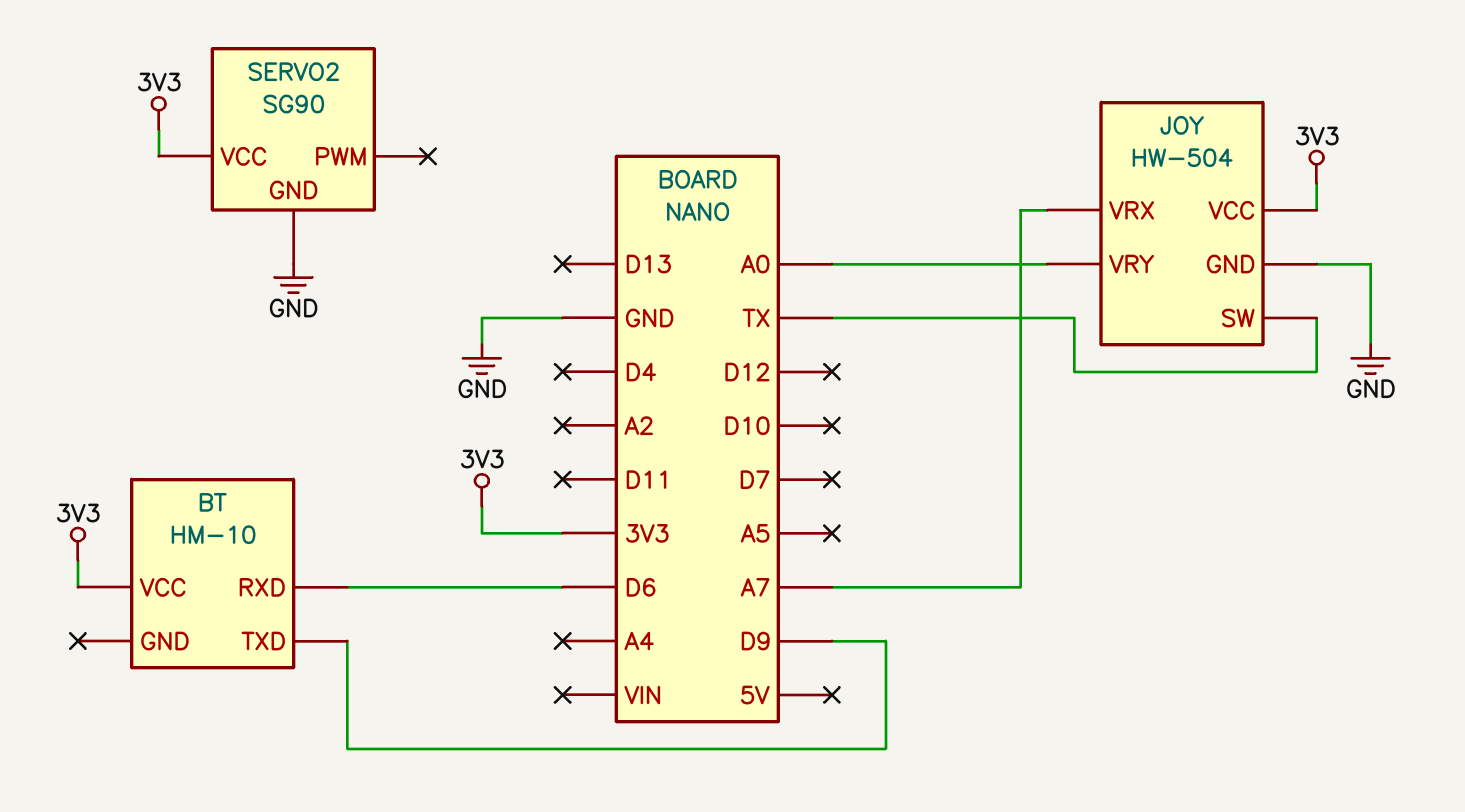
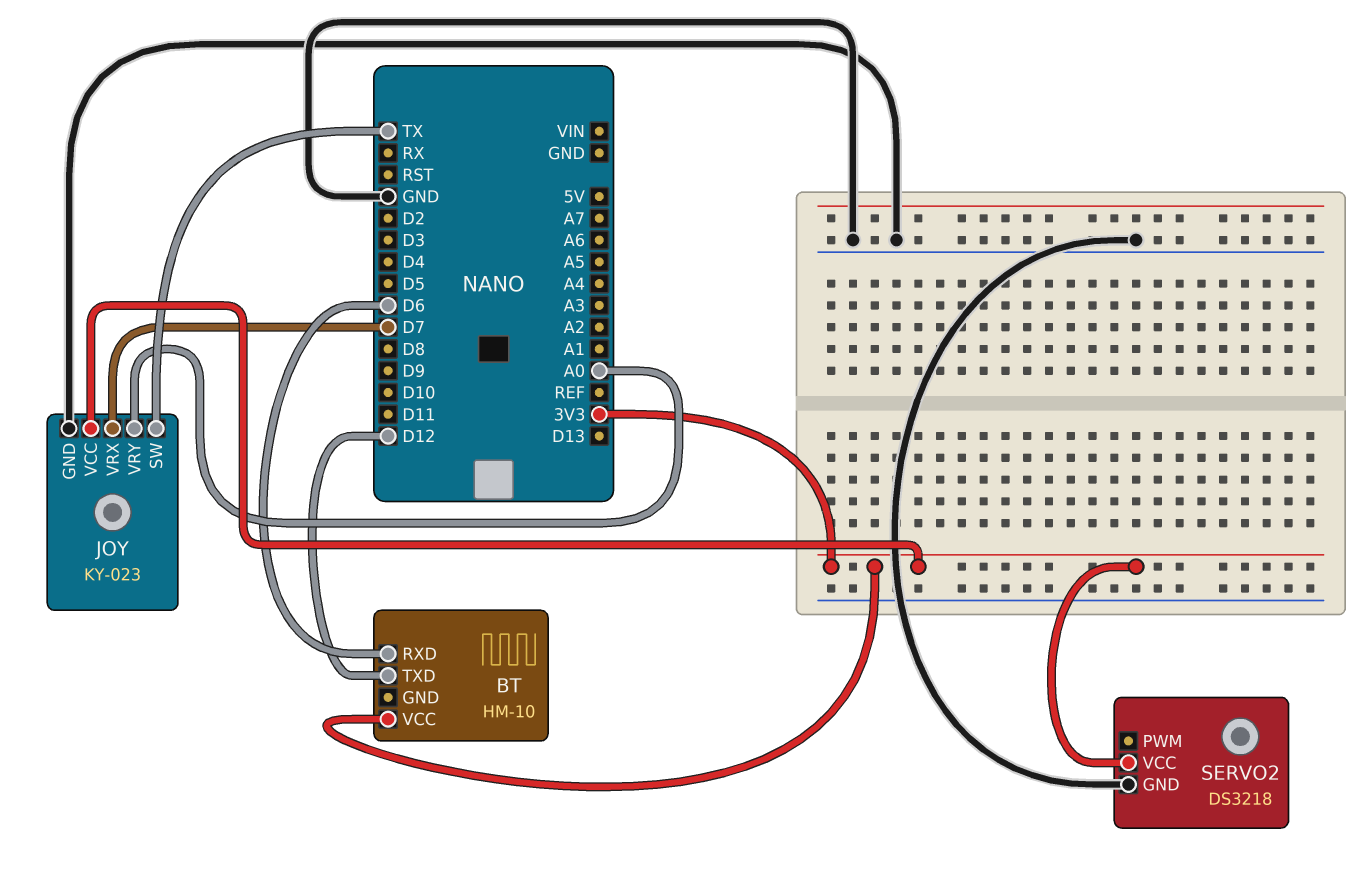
BT pin TXD: D9 -> D12
JOY: HW-504 -> KY-023
JOY pin VRX: A7 -> D7
SERVO2: SG90 -> DS3218

